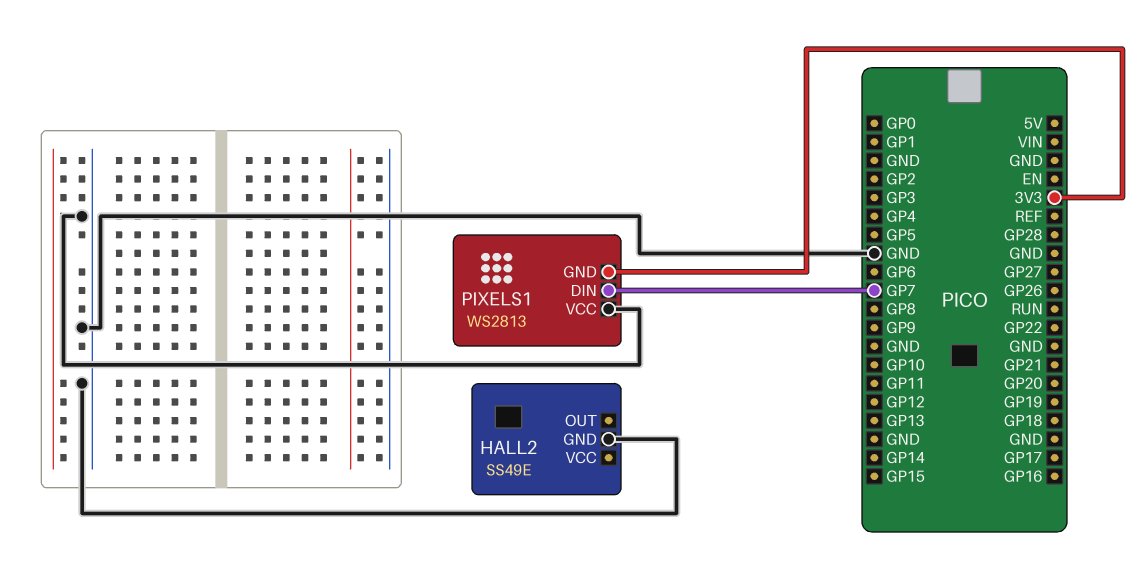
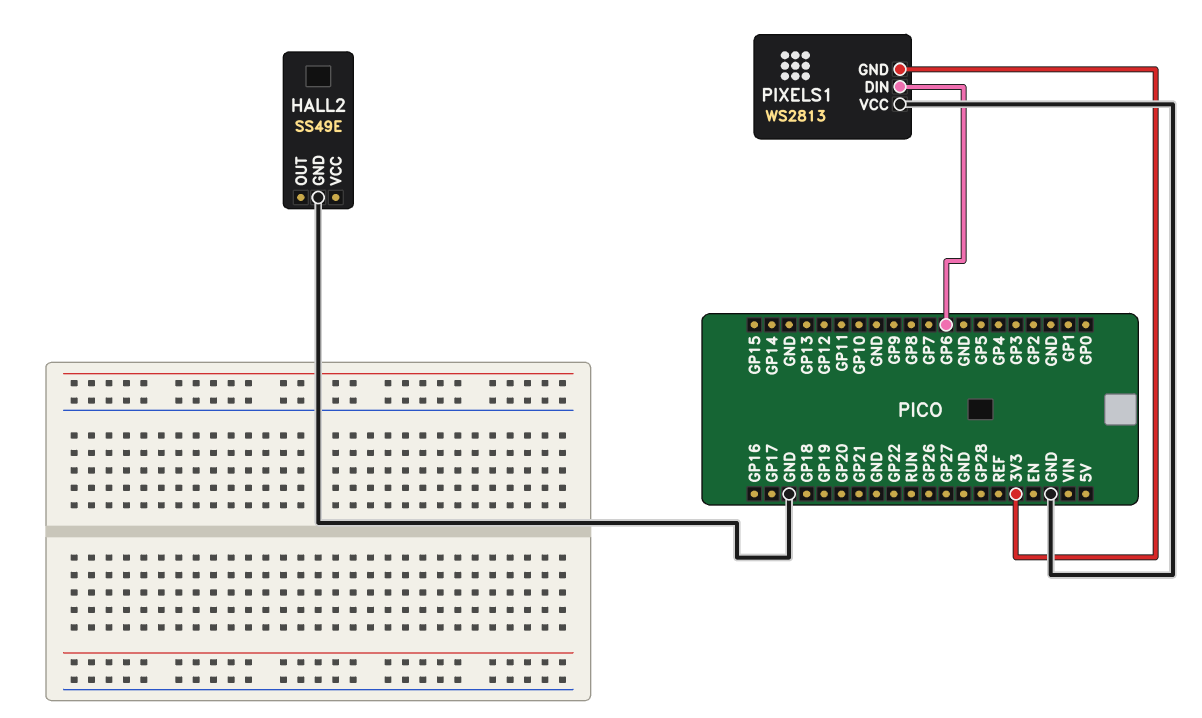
PIXELS1 pin DIN: GP7 -> GP6

